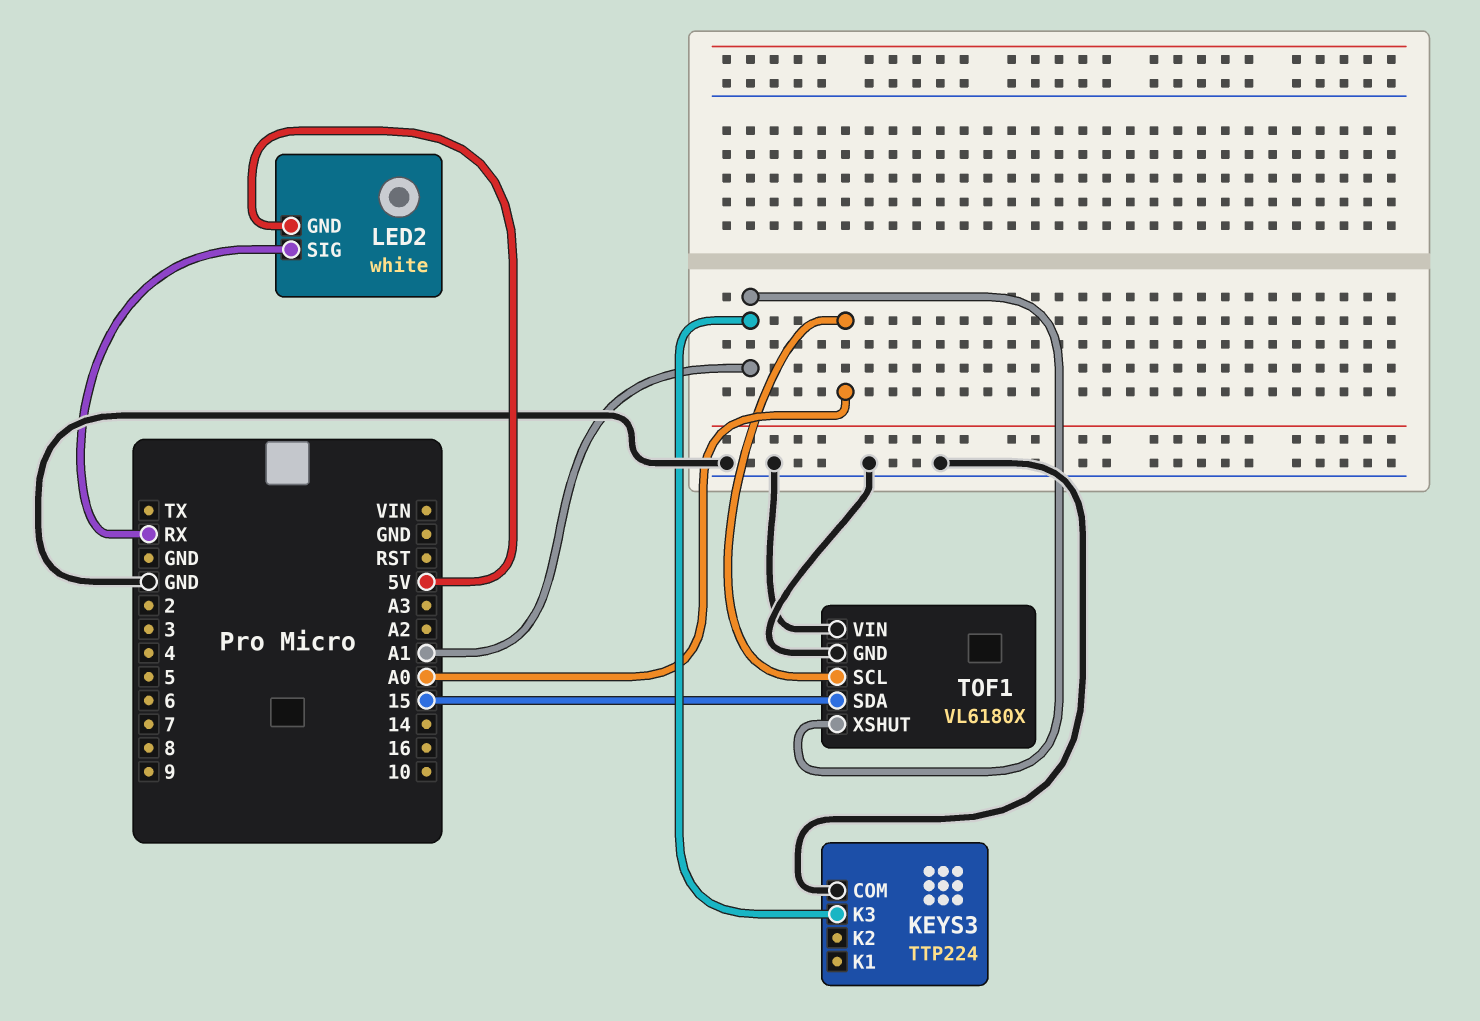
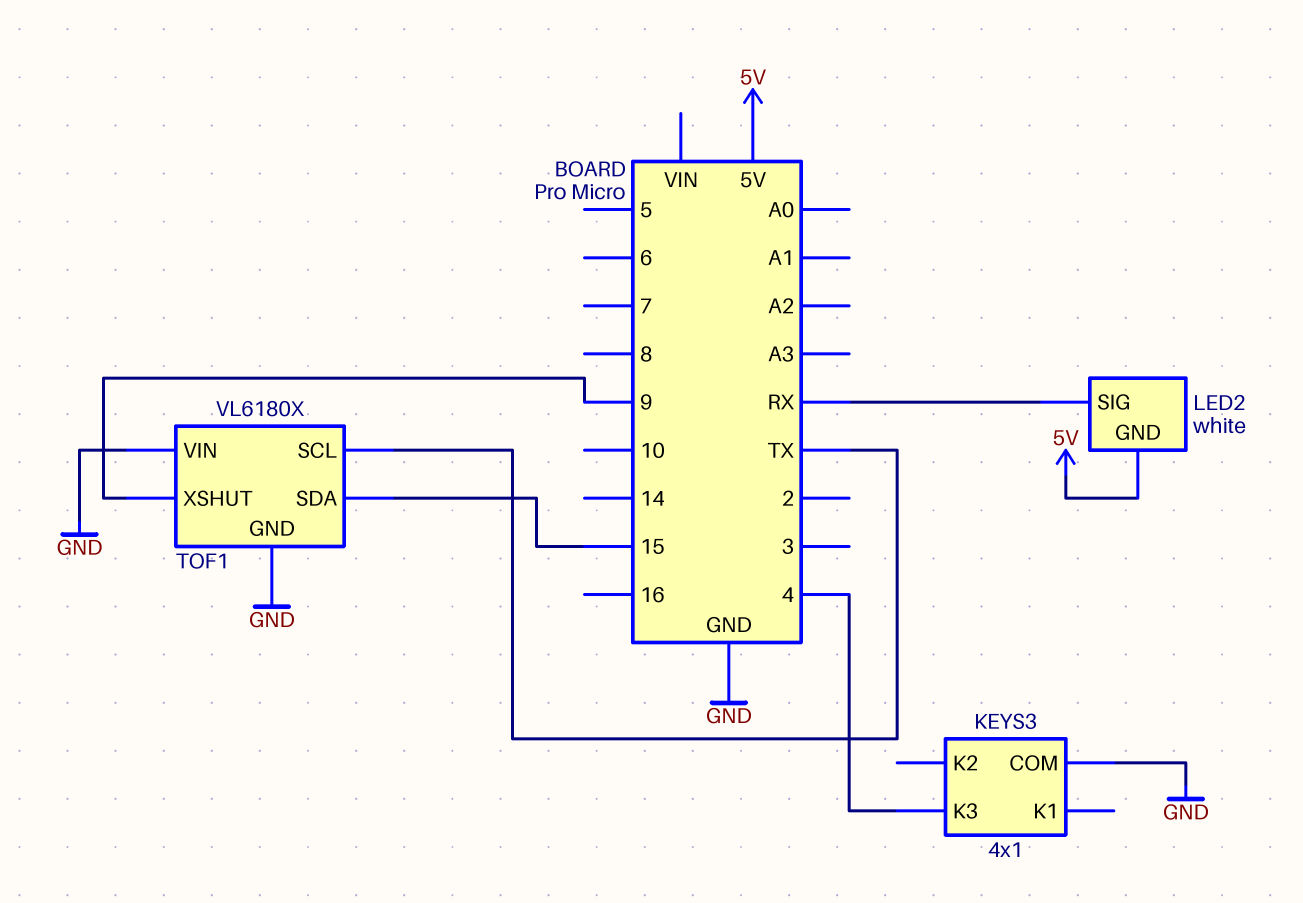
KEYS3: TTP224 -> 4x1
KEYS3 pin K3: A1 -> 4
TOF1 pin SCL: A0 -> TX
TOF1 pin XSHUT: A1 -> 9

